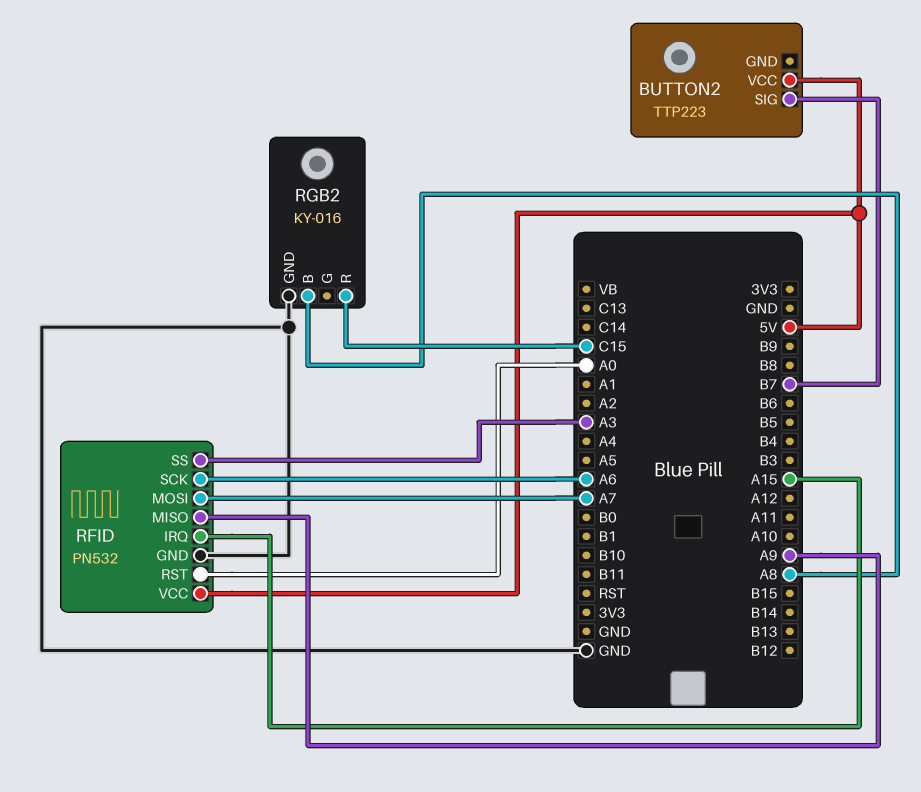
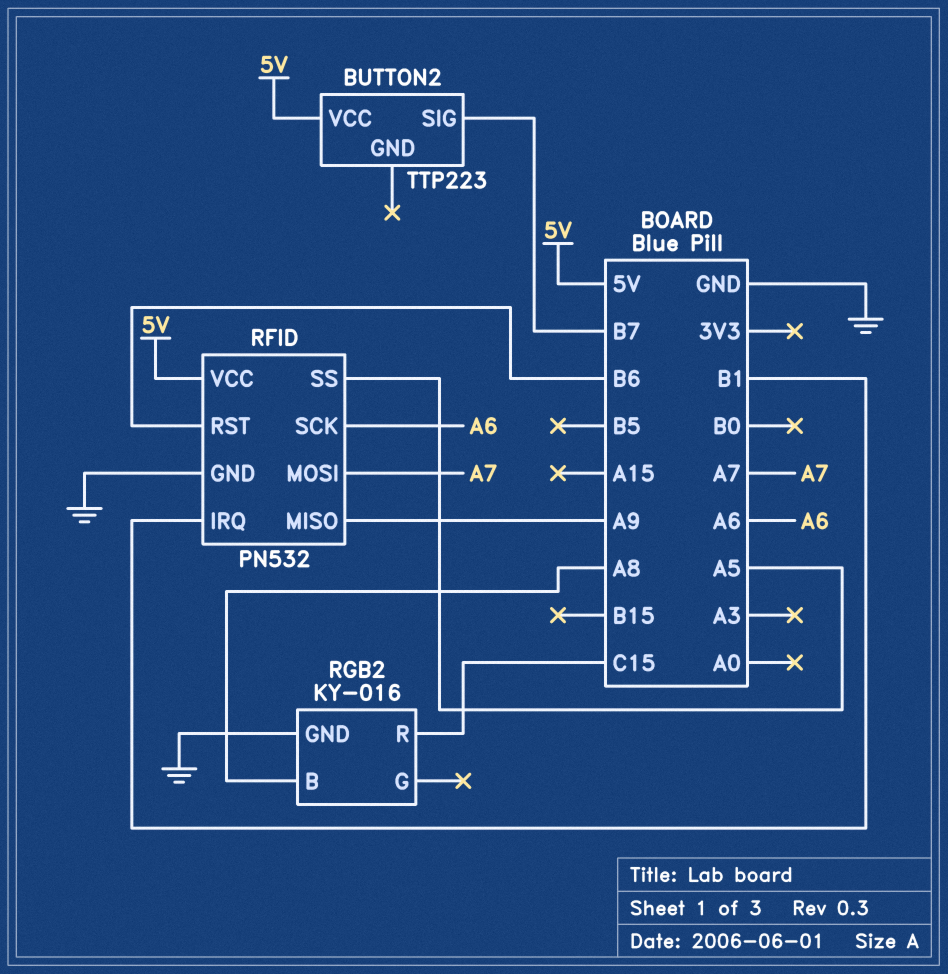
RFID pin IRQ: A15 -> B1
RFID pin RST: A0 -> B6
RFID pin SS: A3 -> A5

